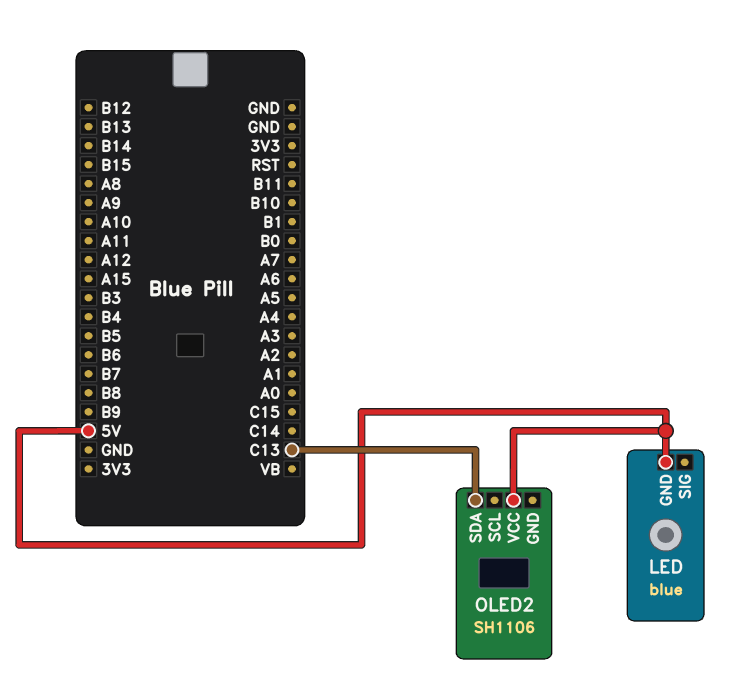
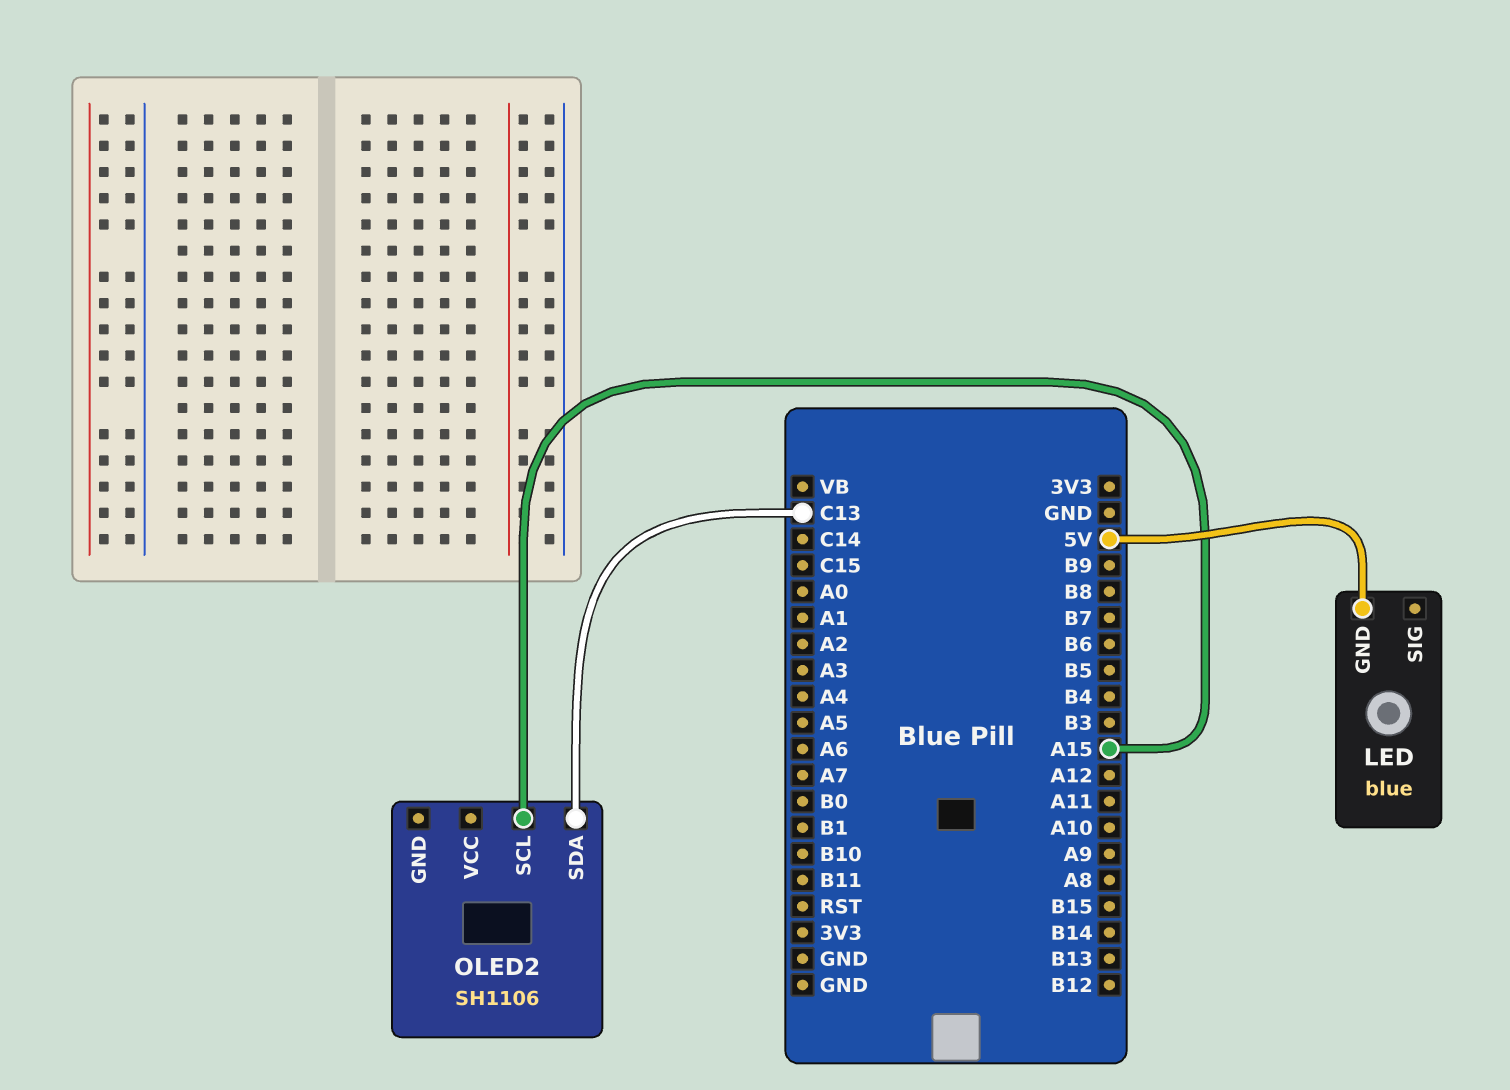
OLED2 pin SCL: none -> A15
OLED2 pin VCC: 5V -> none

